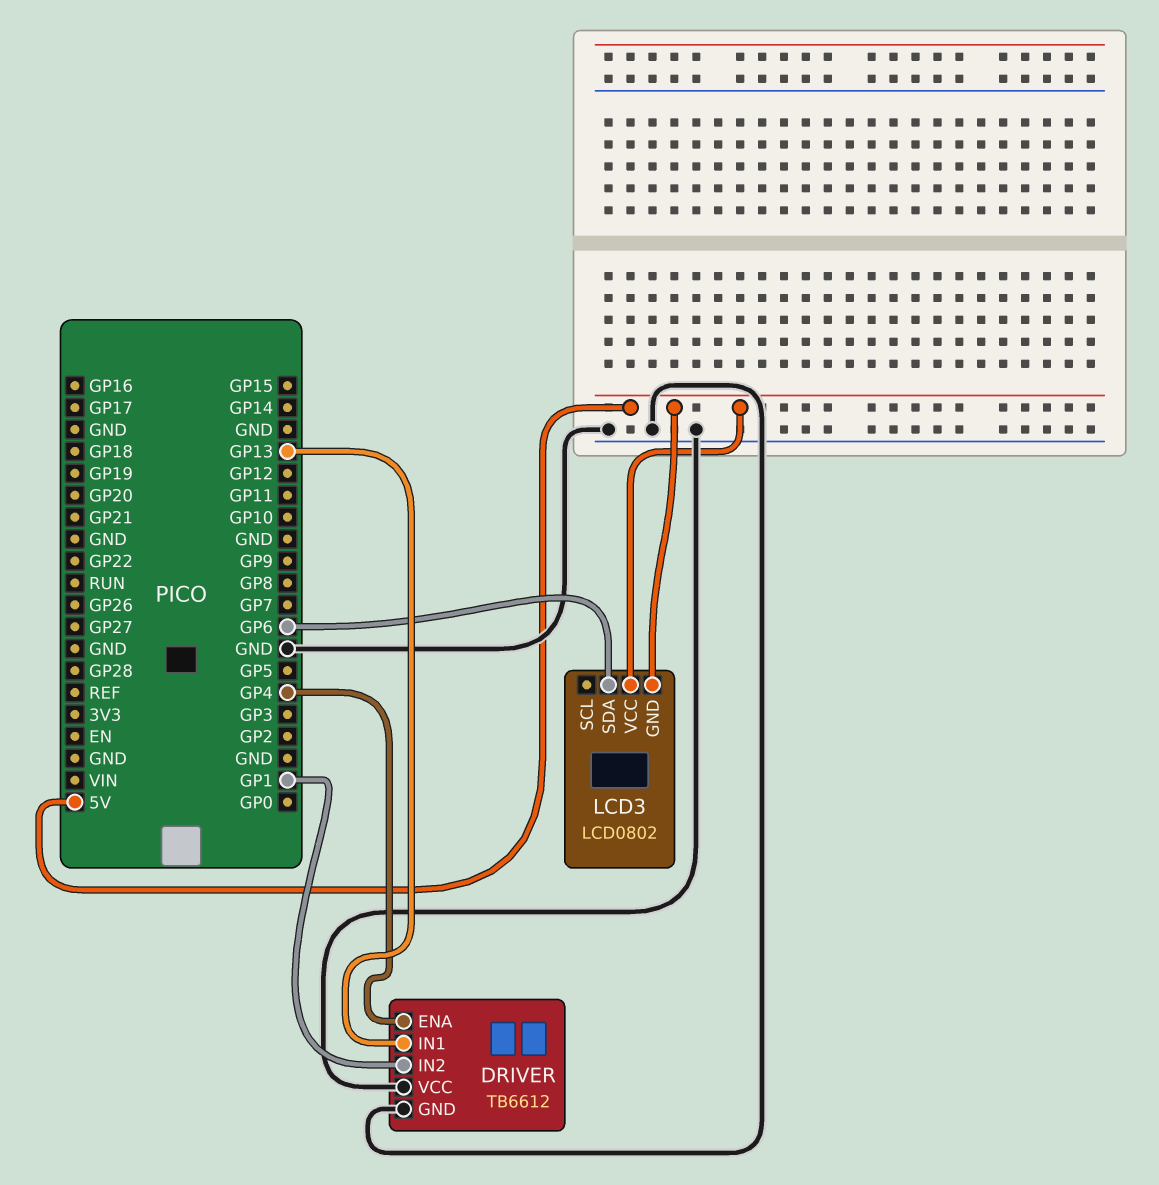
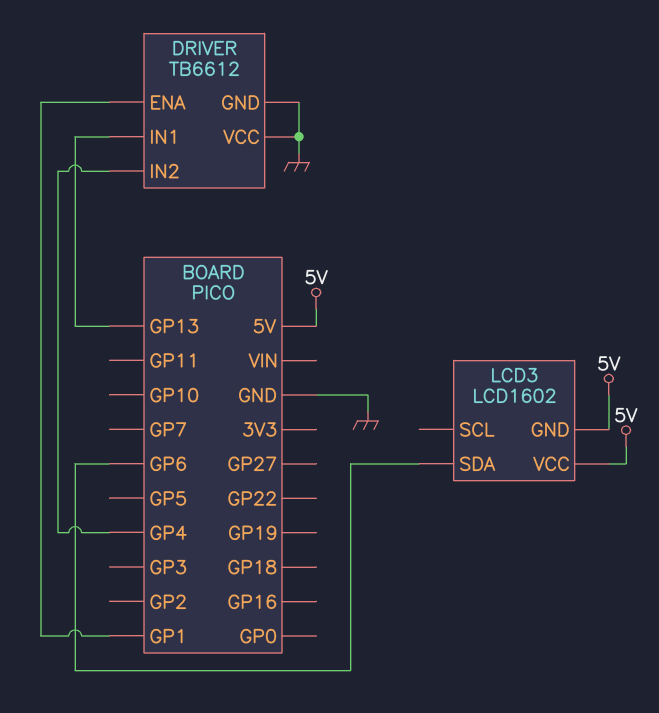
DRIVER pin ENA: GP4 -> GP1
DRIVER pin IN2: GP1 -> GP4
LCD3: LCD0802 -> LCD1602

